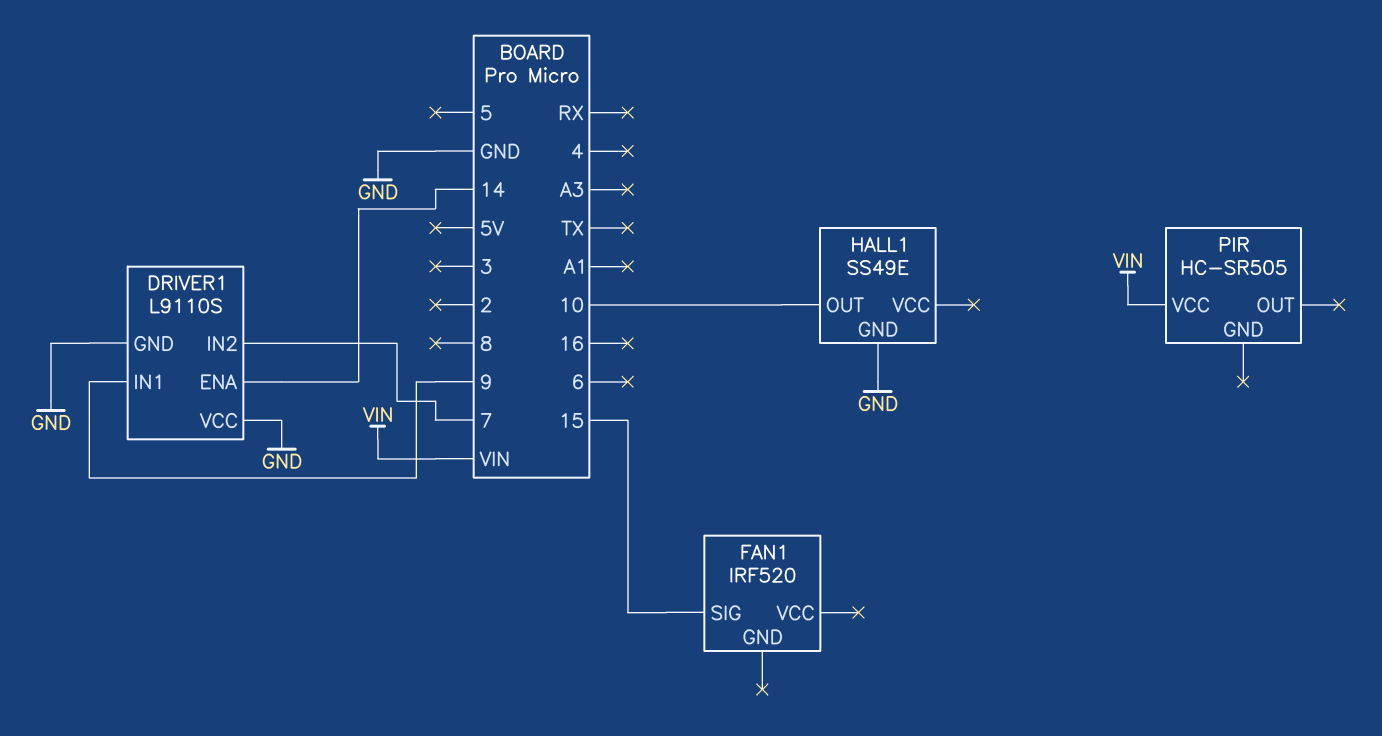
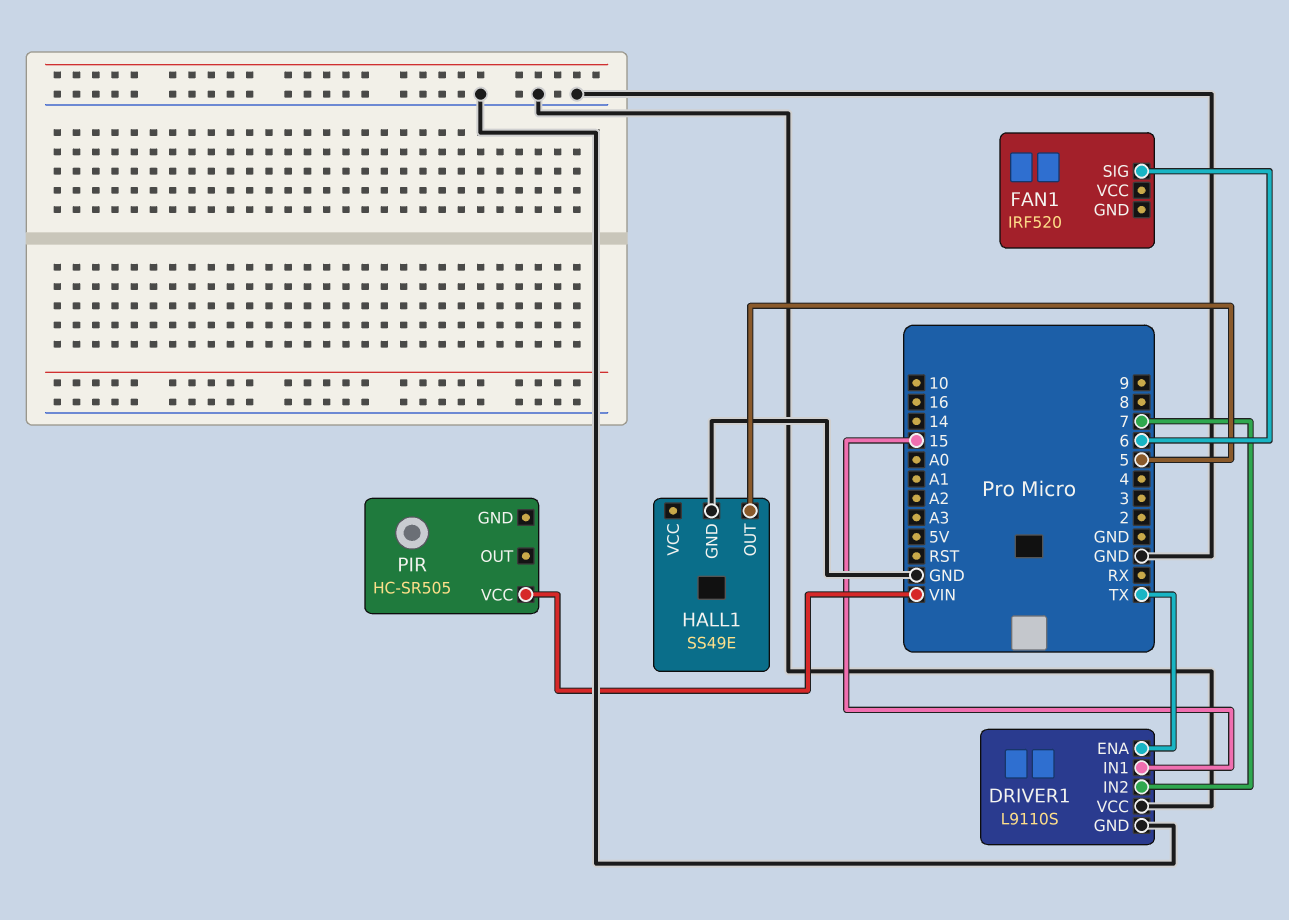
DRIVER1 pin ENA: 14 -> TX
DRIVER1 pin IN1: 9 -> 15
FAN1 pin SIG: 15 -> 6
HALL1 pin OUT: 10 -> 5

